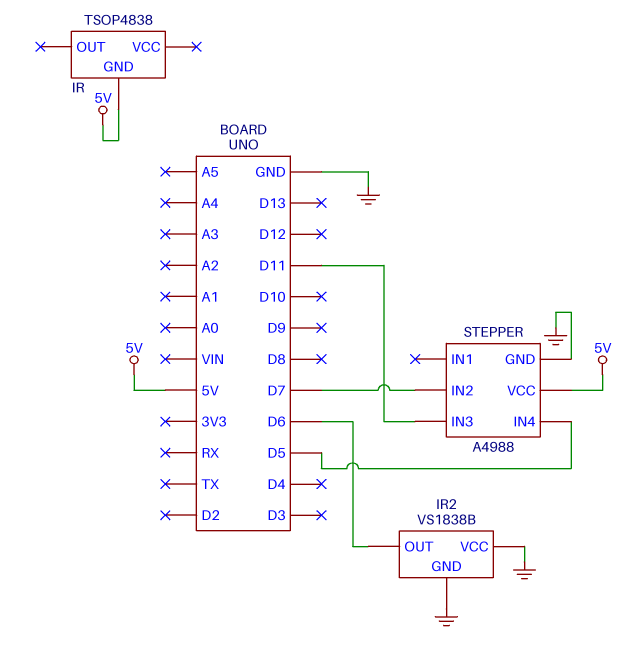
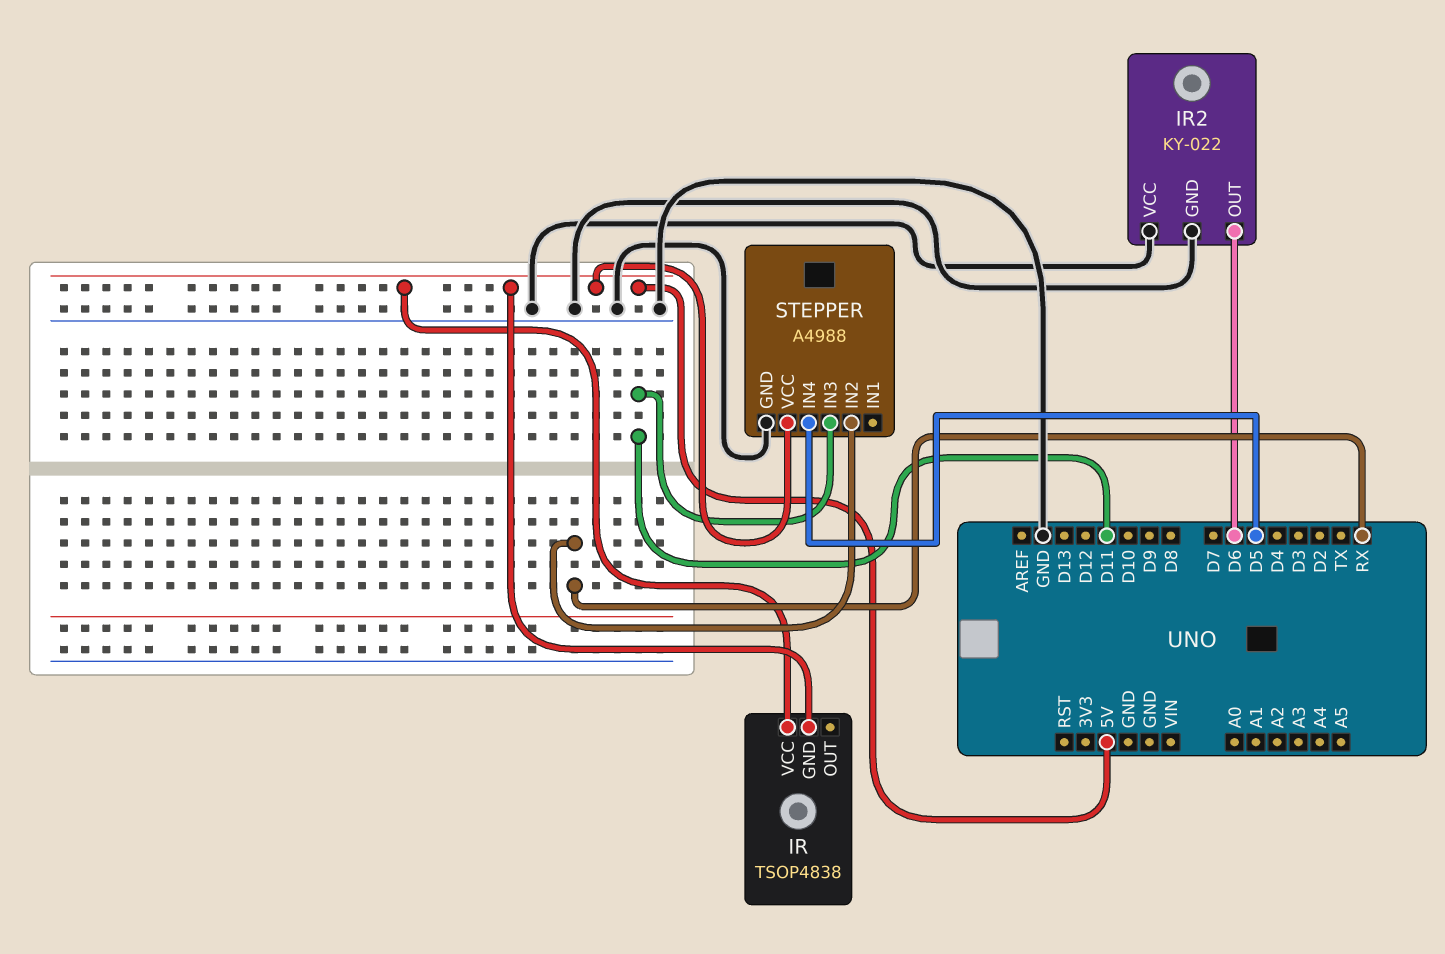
IR pin VCC: none -> 5V
IR2: VS1838B -> KY-022
STEPPER pin IN2: D7 -> RX

